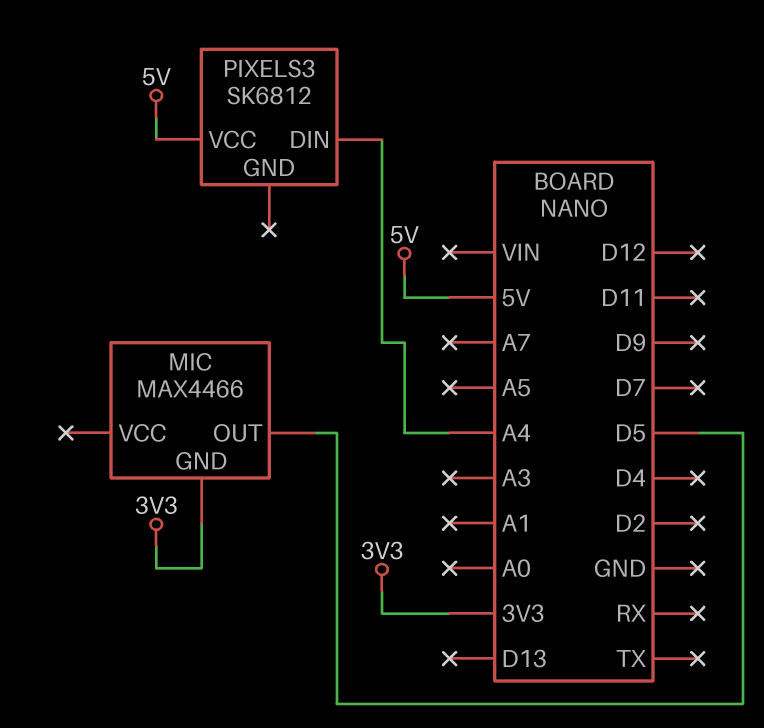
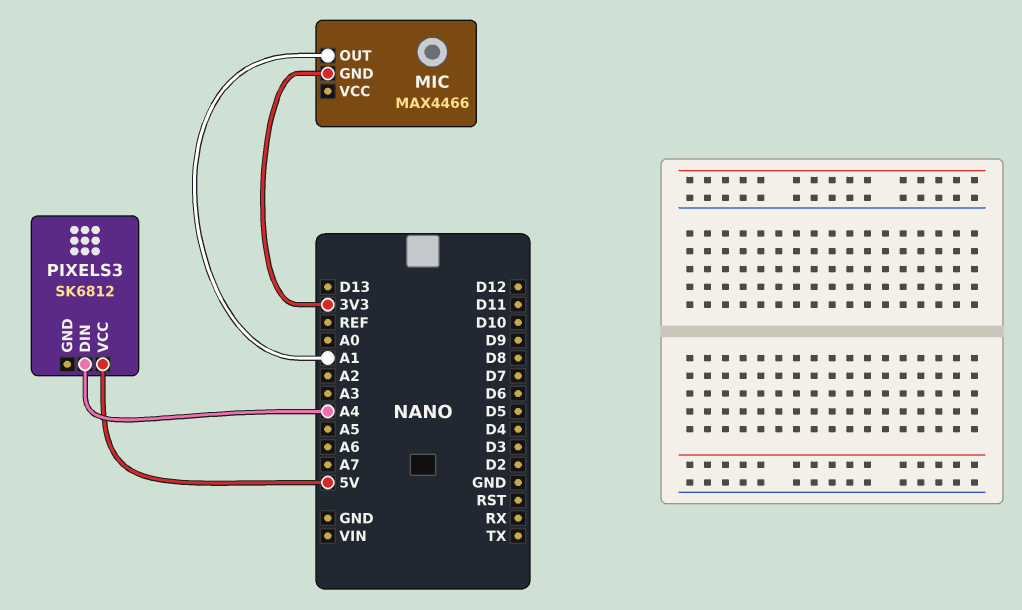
MIC pin OUT: D5 -> A1

